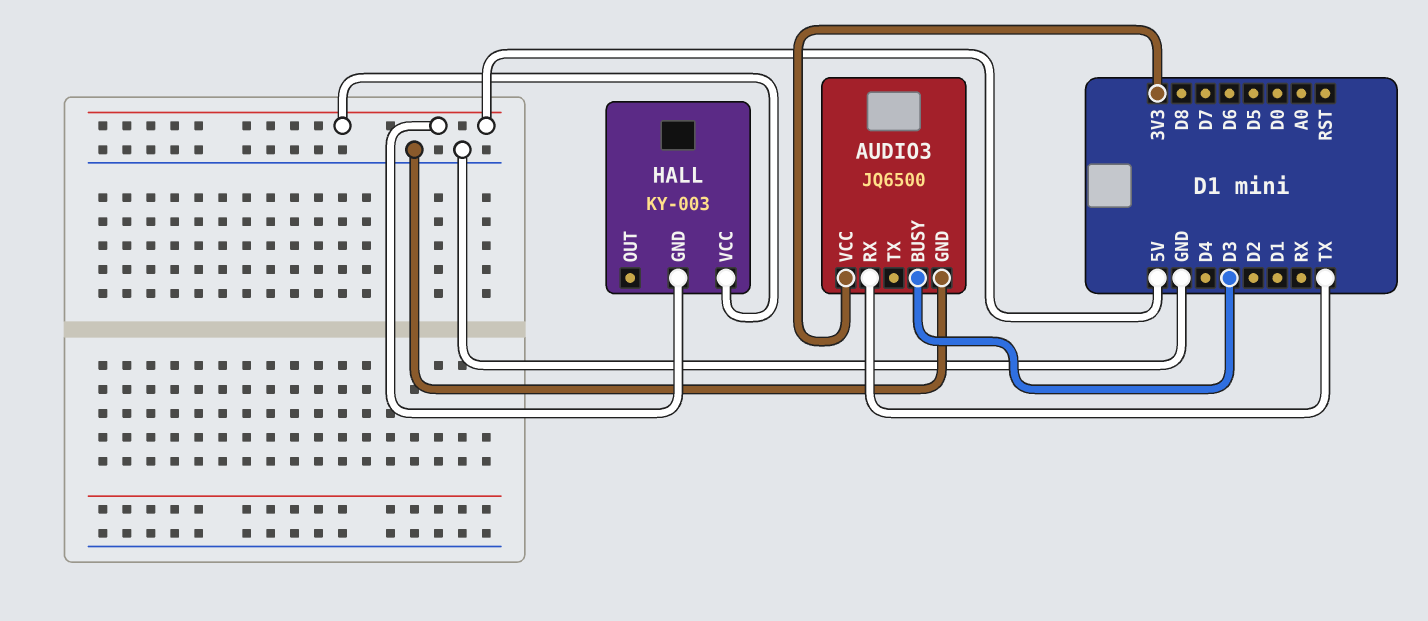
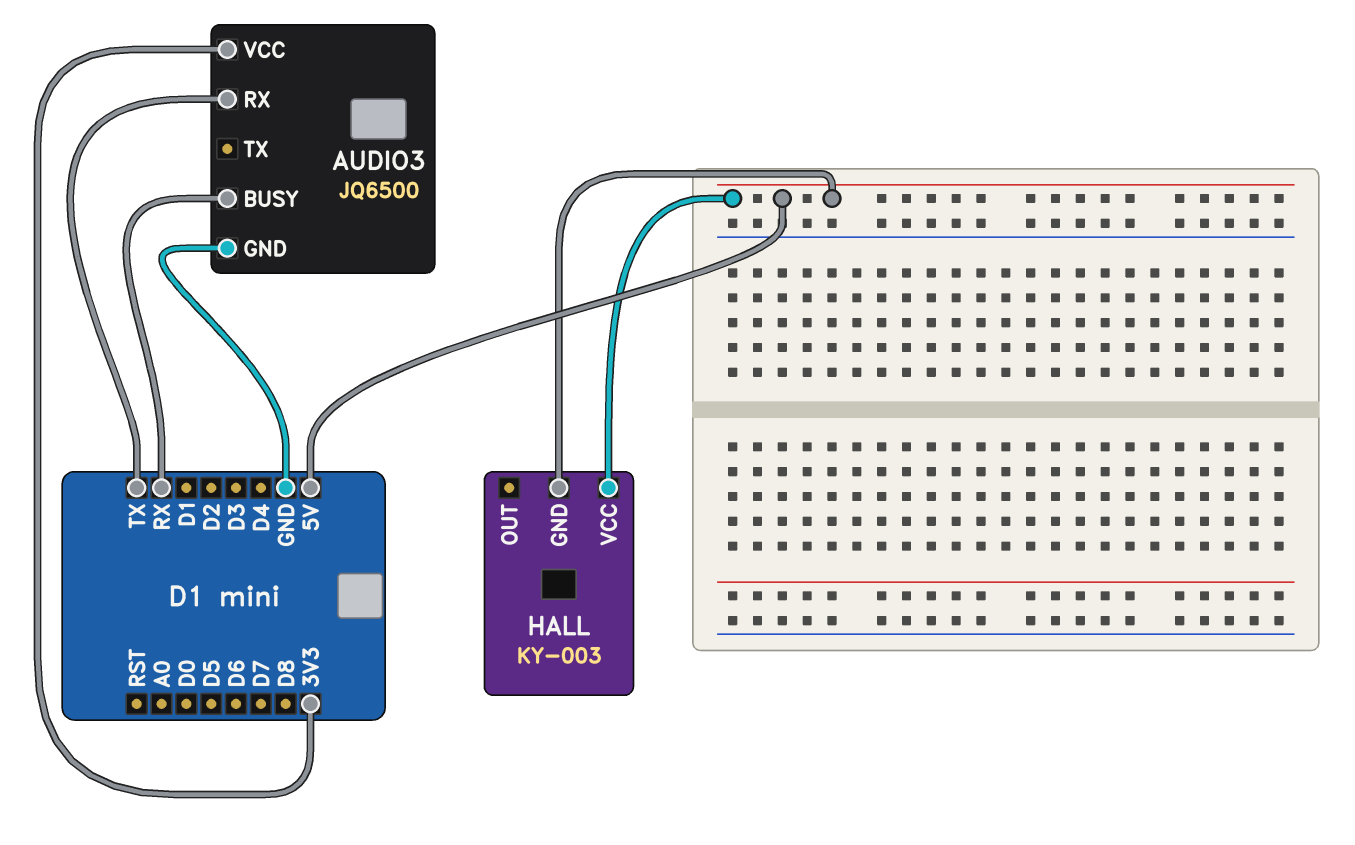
AUDIO3 pin BUSY: D3 -> RX

